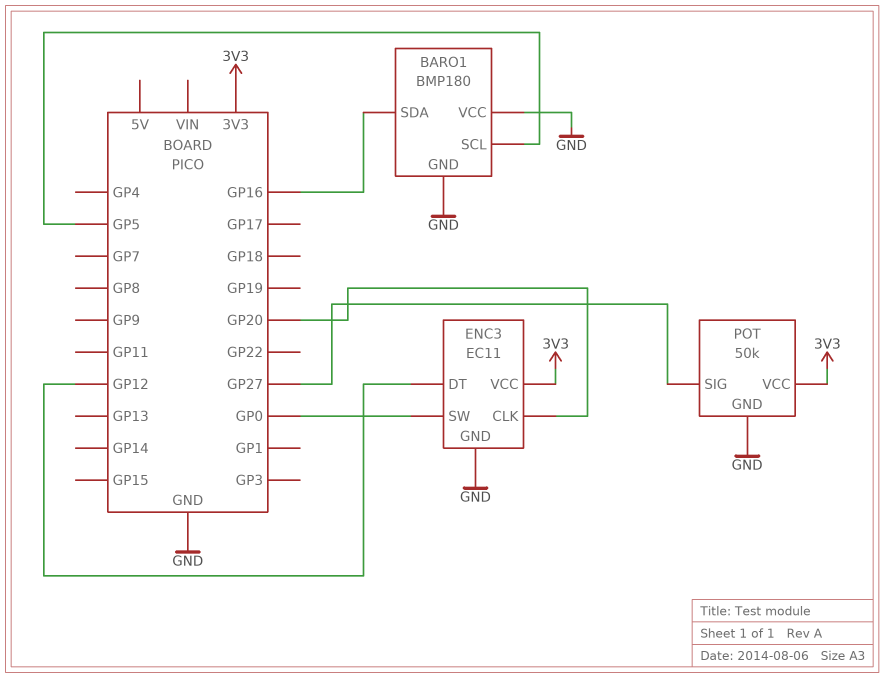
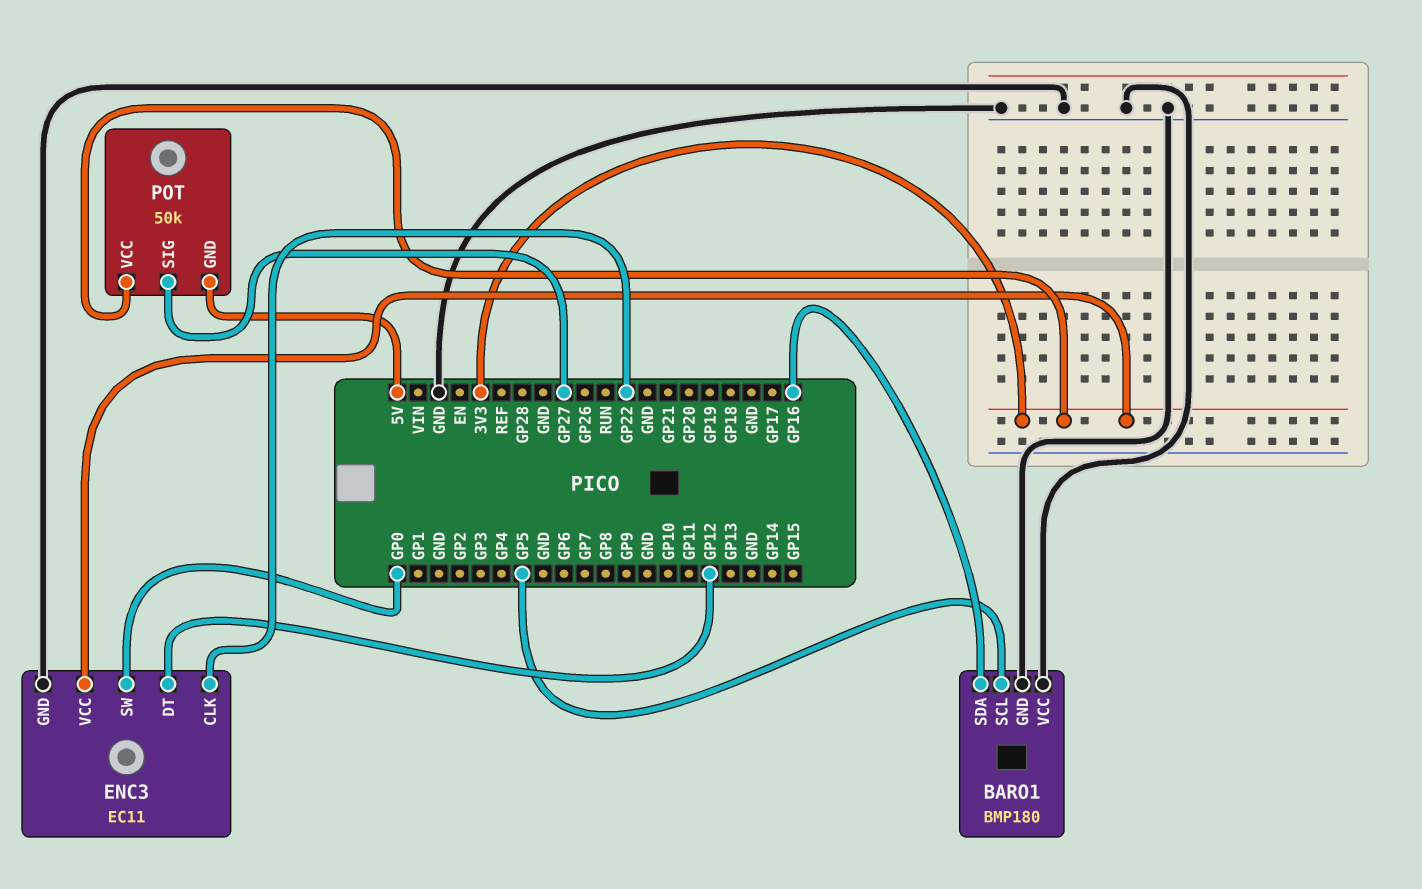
ENC3 pin CLK: GP20 -> GP22
POT pin GND: GND -> 5V

